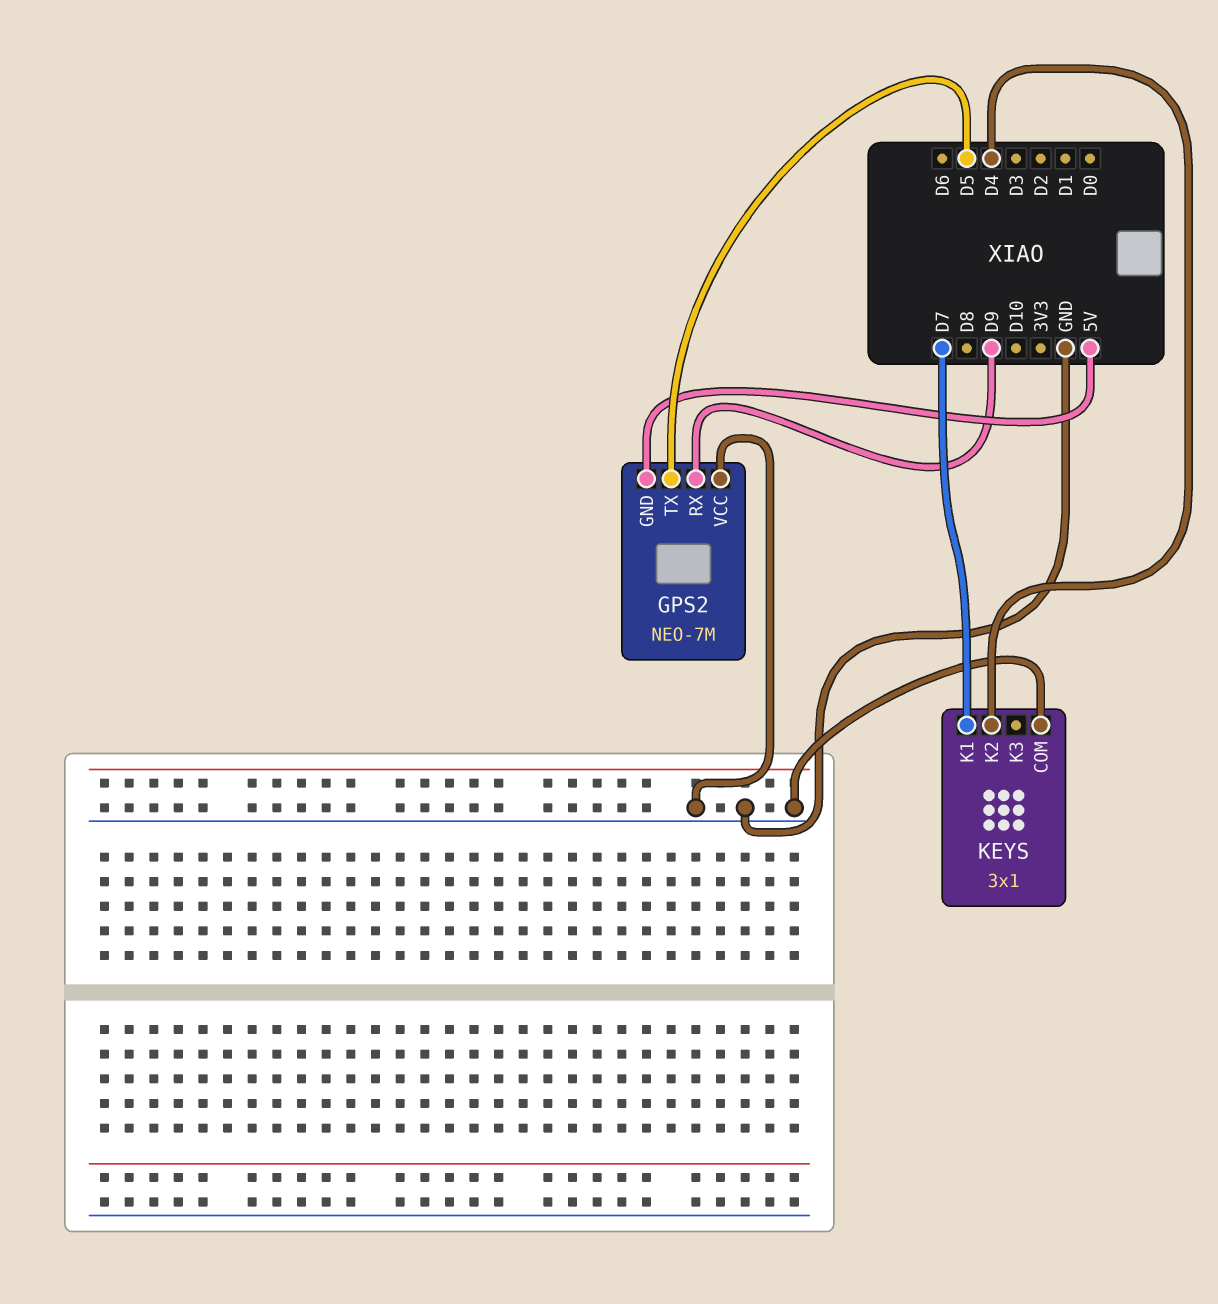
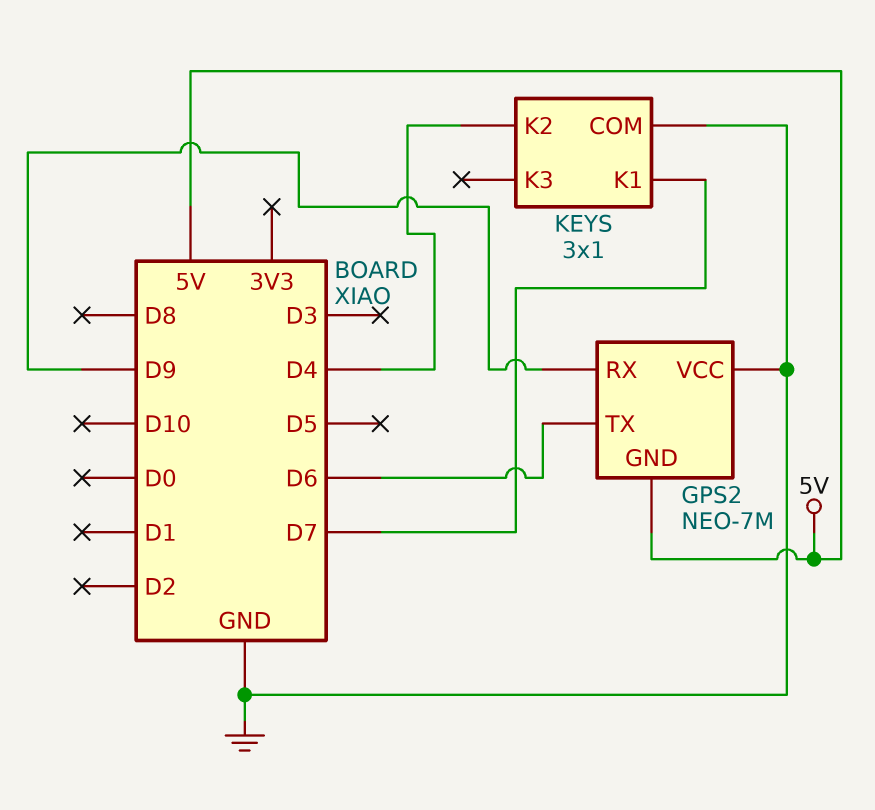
GPS2 pin TX: D5 -> D6

